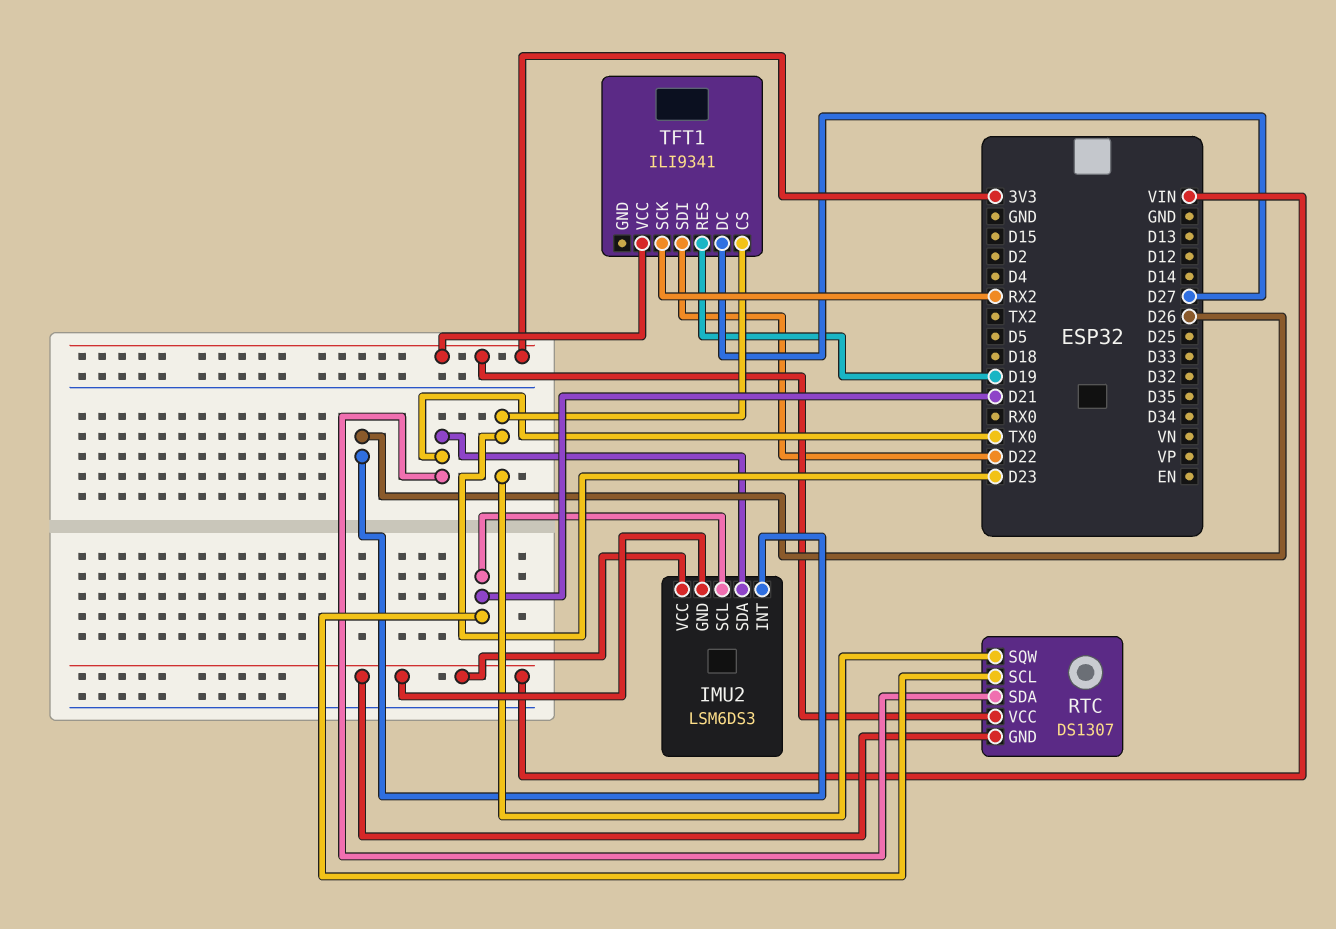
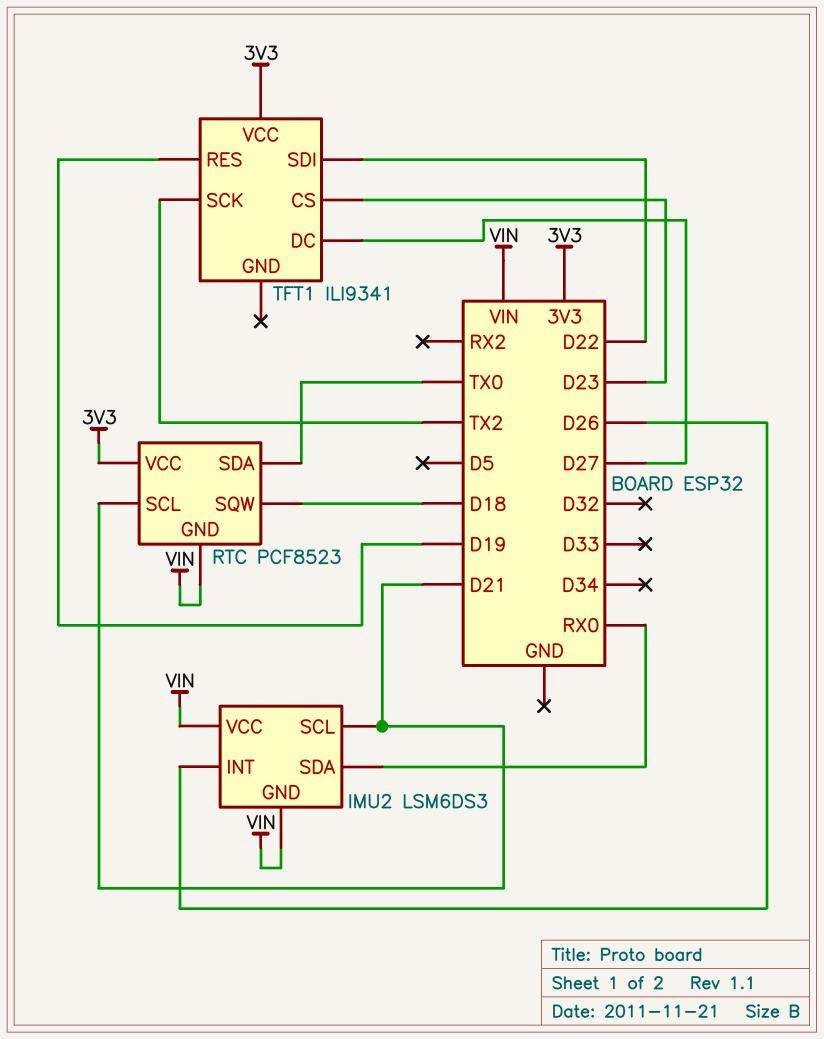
IMU2 pin SDA: TX0 -> RX0
RTC: DS1307 -> PCF8523
RTC pin SQW: D23 -> D18
TFT1 pin SCK: RX2 -> TX2

